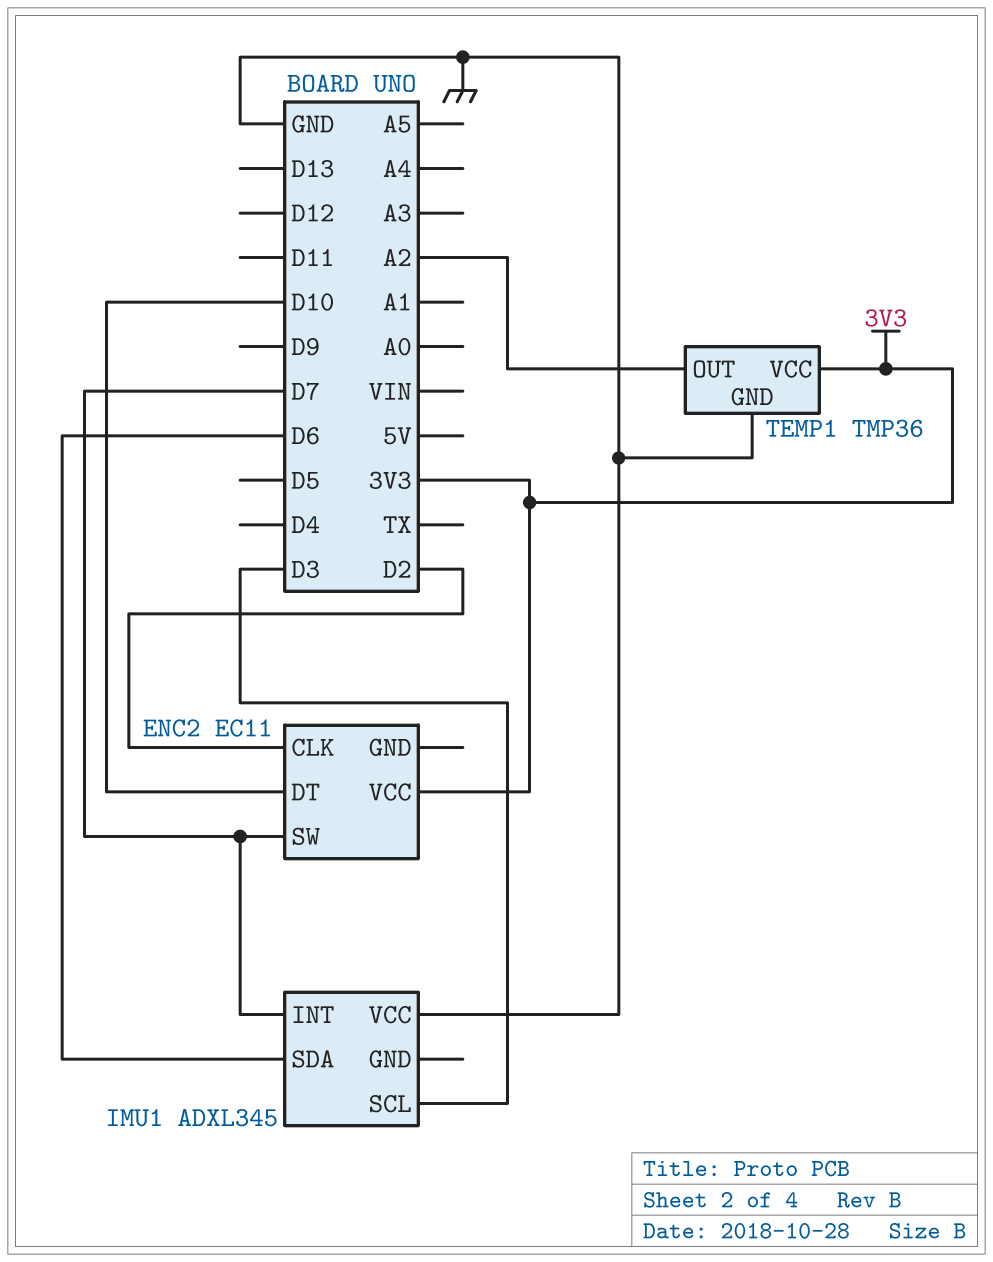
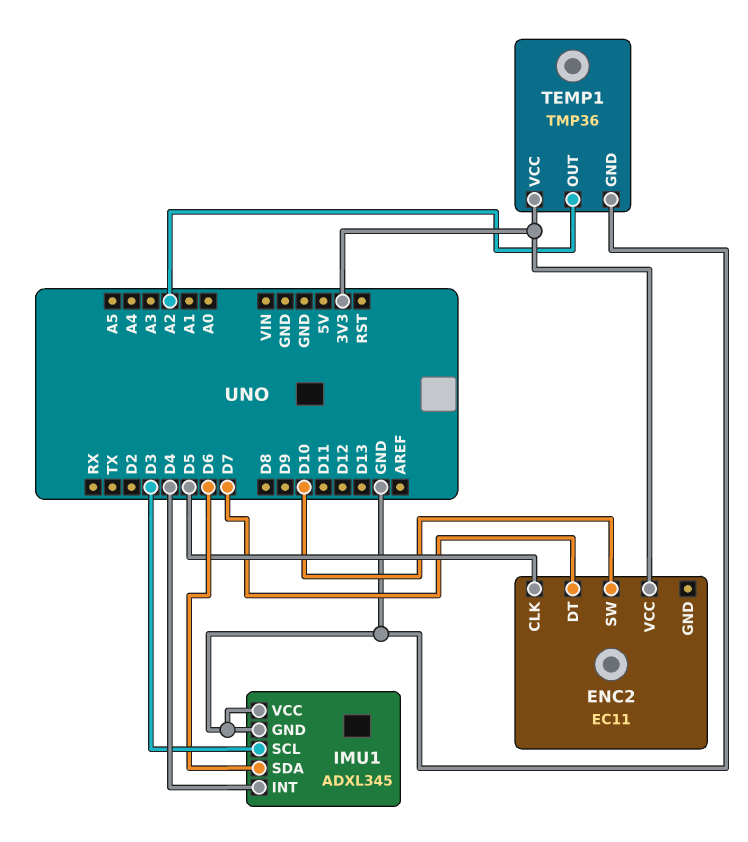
ENC2 pin CLK: D2 -> D5
ENC2 pin DT: D10 -> D7
ENC2 pin SW: D7 -> D10
IMU1 pin GND: none -> GND
IMU1 pin INT: D7 -> D4

